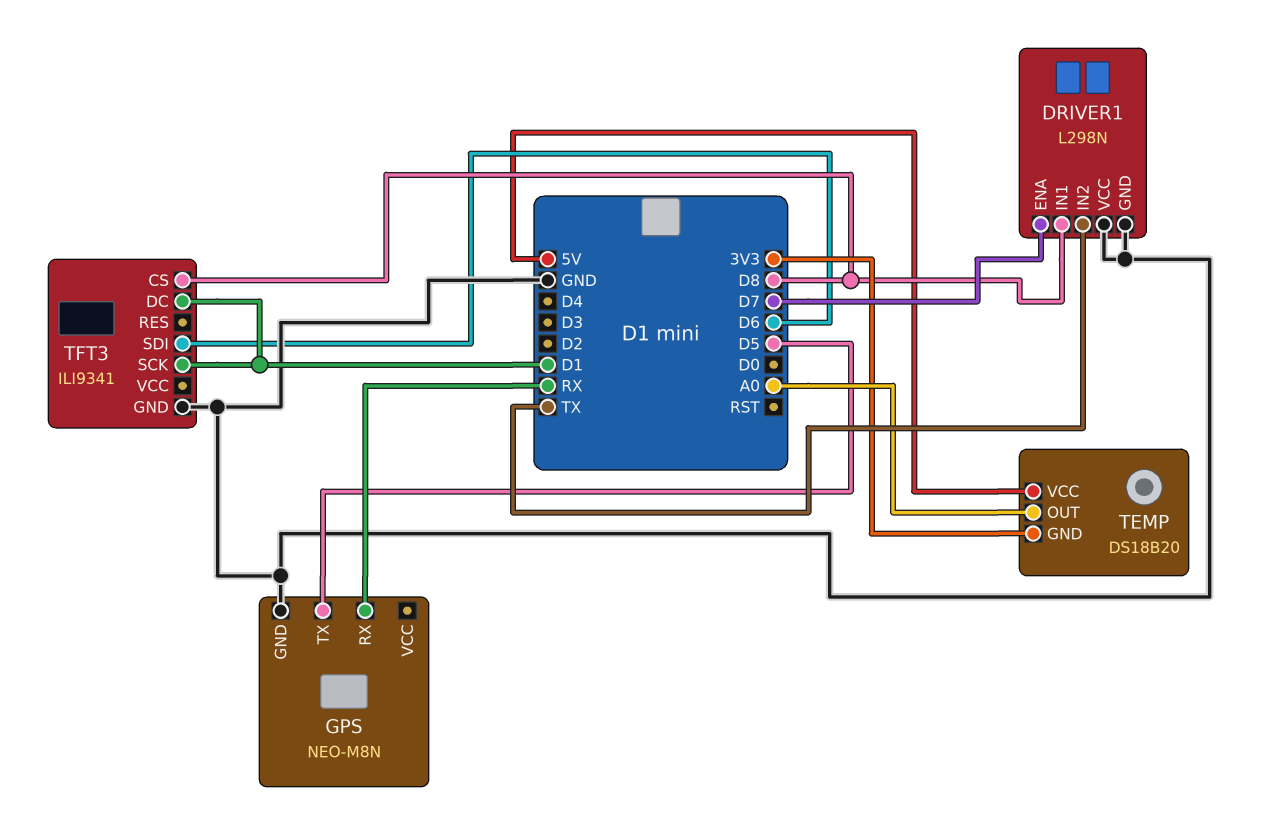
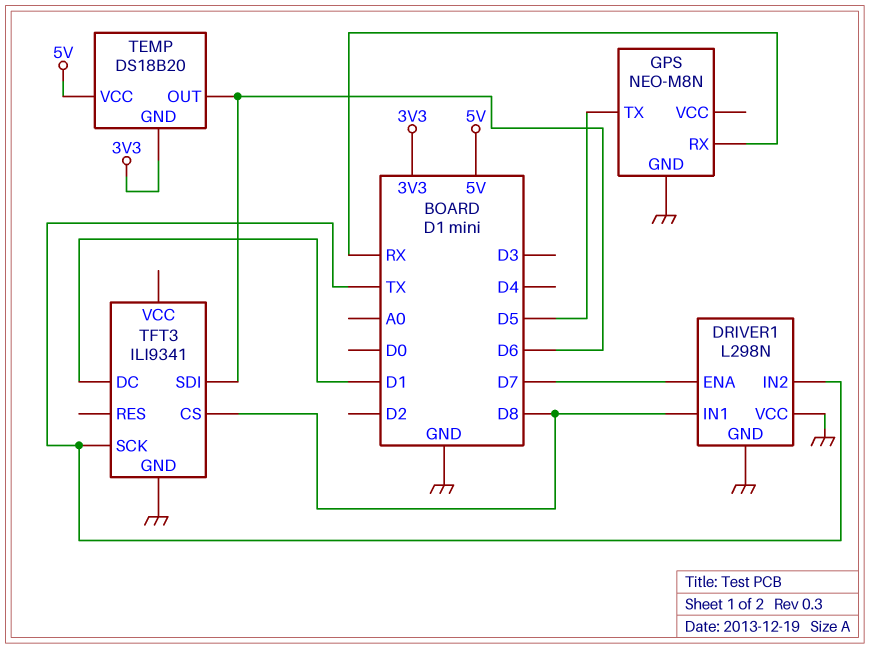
TEMP pin OUT: A0 -> D6
TFT3 pin SCK: D1 -> TX

